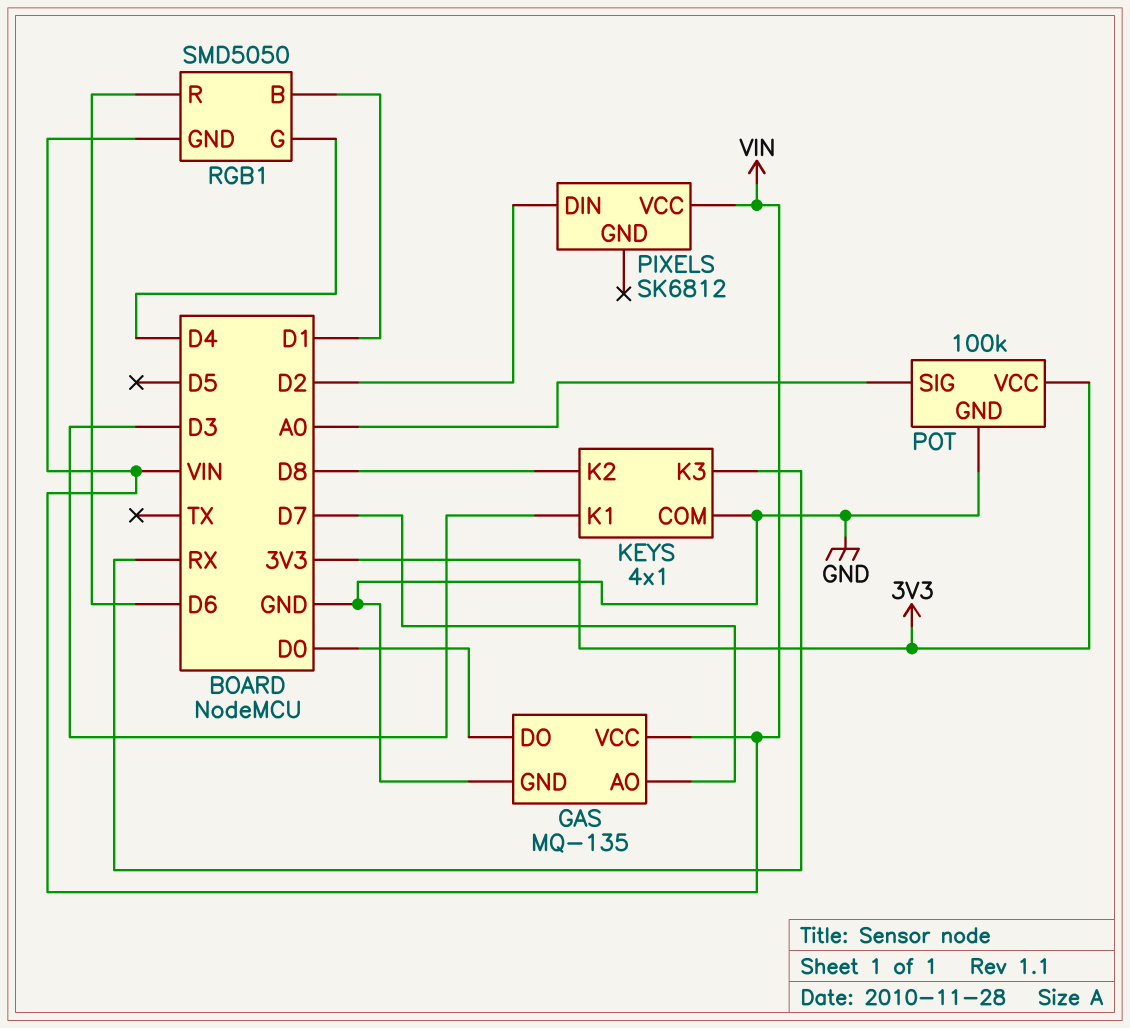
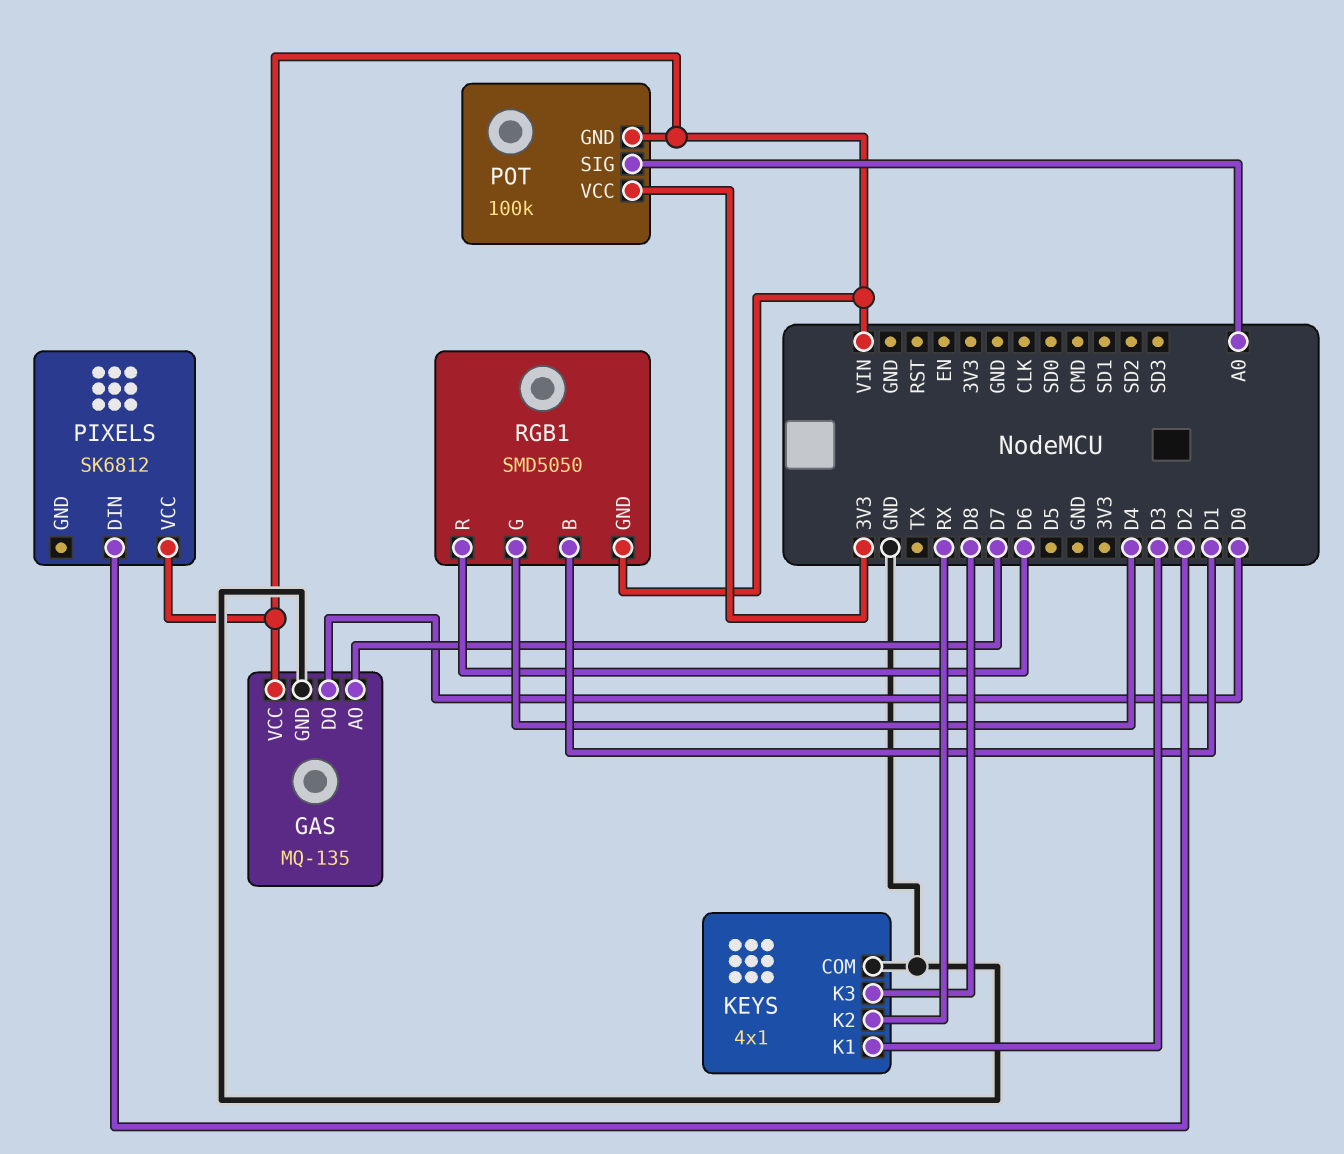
KEYS pin K2: D8 -> RX
KEYS pin K3: RX -> D8
POT pin GND: GND -> VIN

